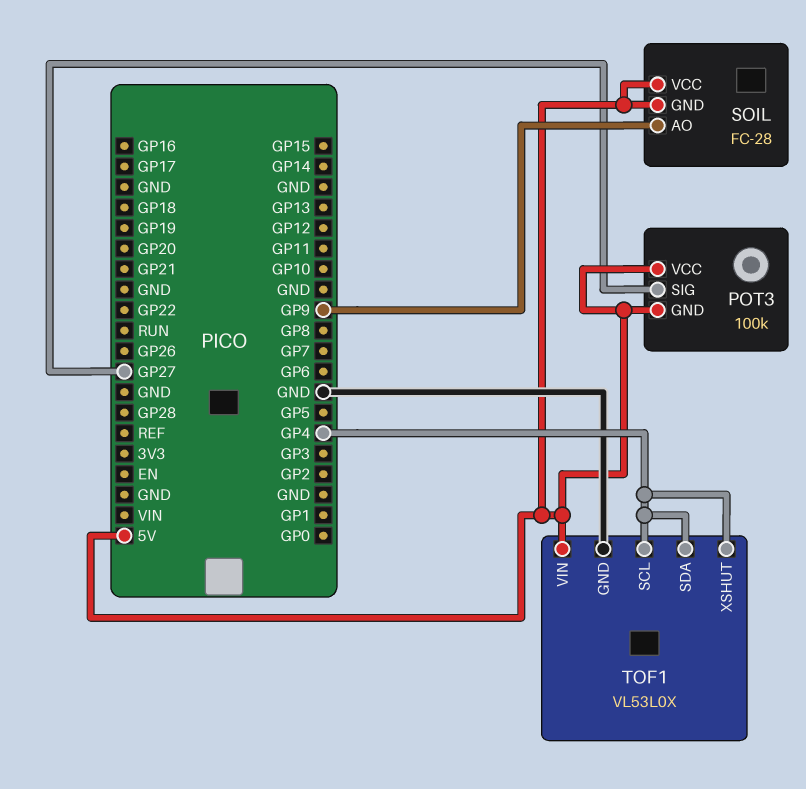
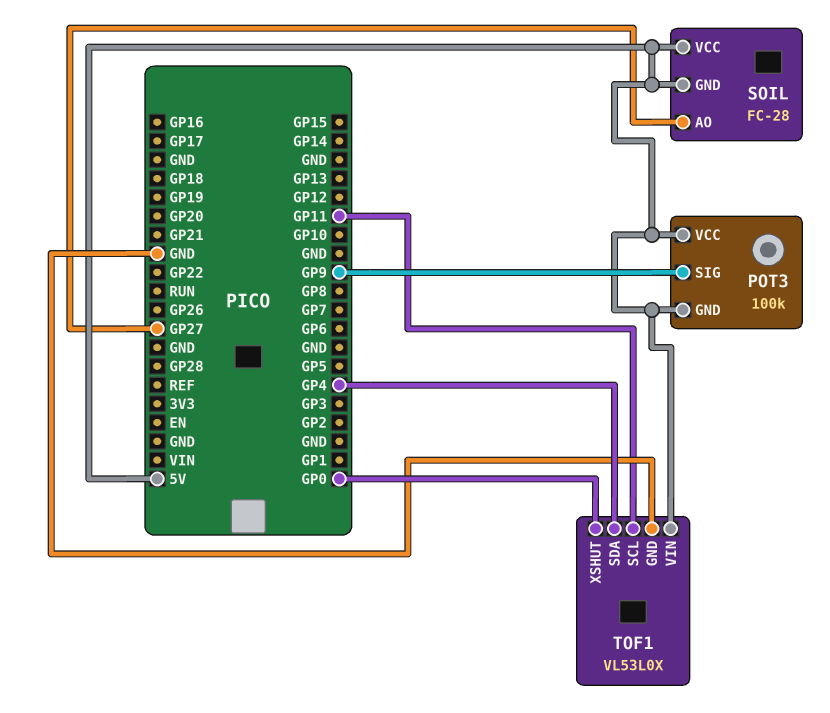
POT3 pin SIG: GP27 -> GP9
SOIL pin AO: GP9 -> GP27
TOF1 pin SCL: GP4 -> GP11
TOF1 pin XSHUT: GP4 -> GP0

